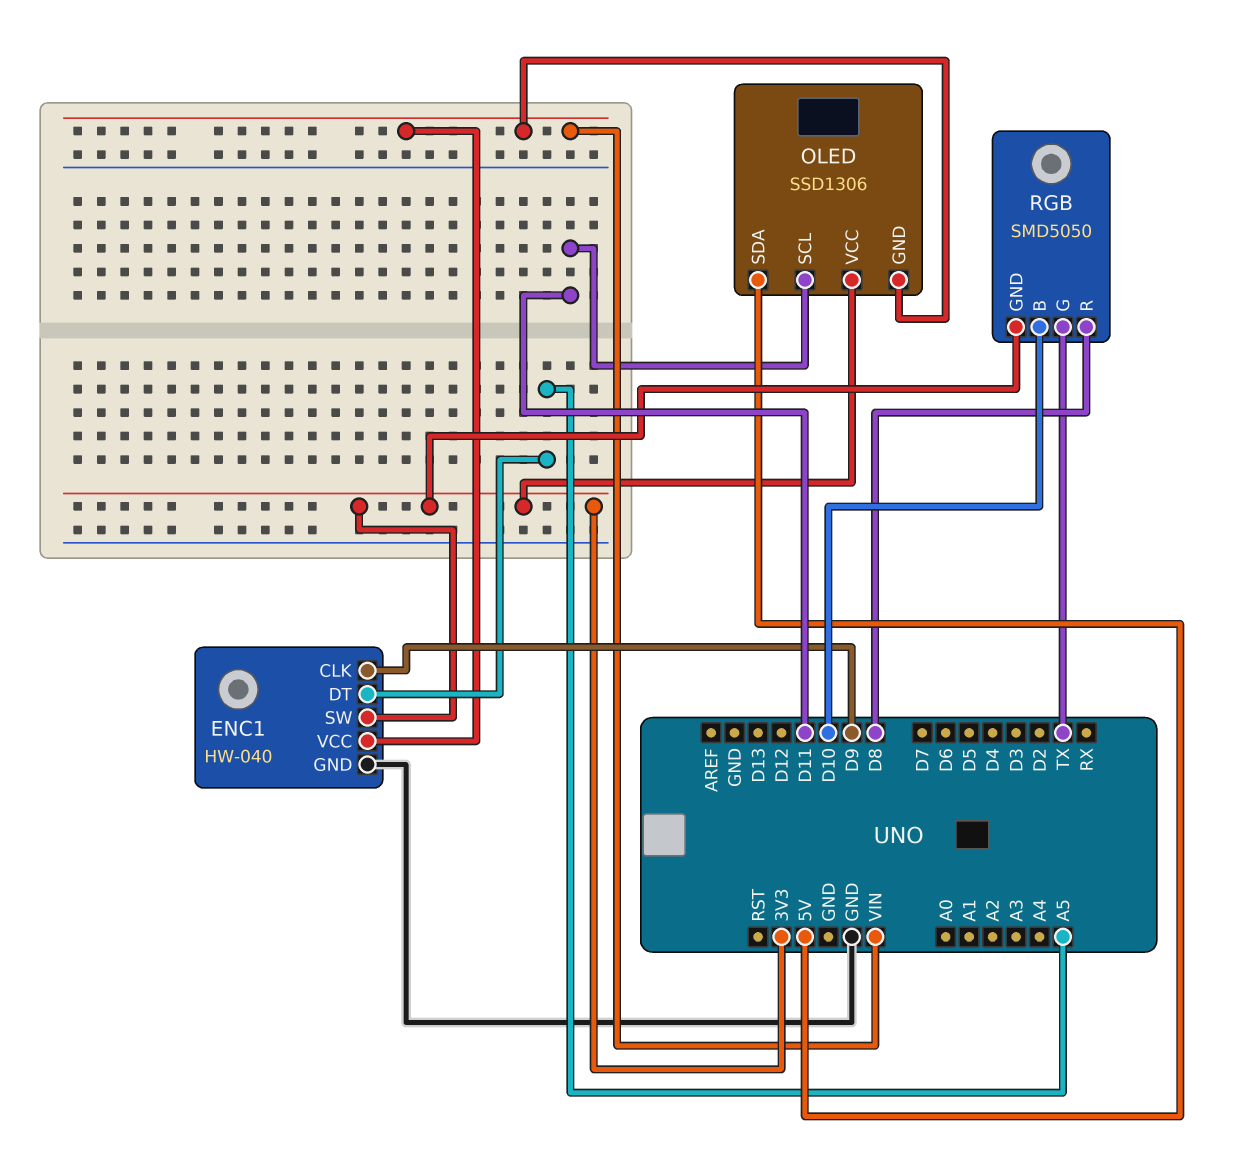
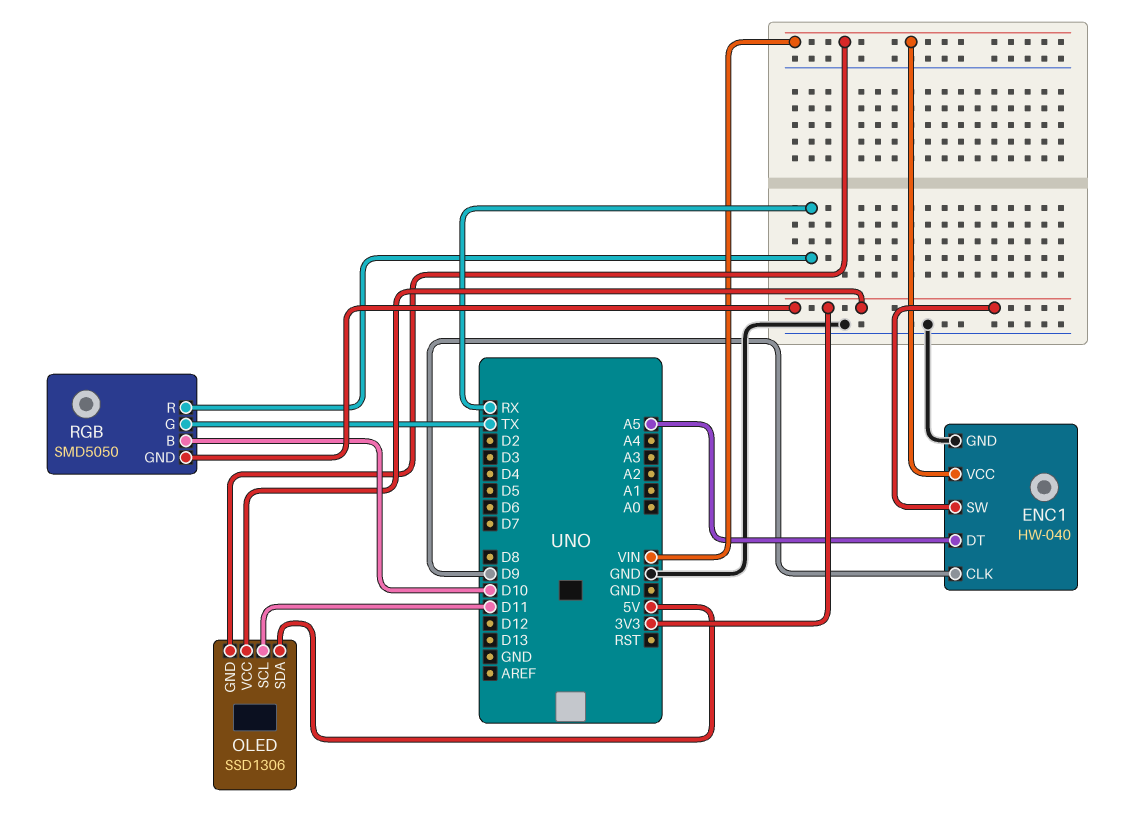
RGB pin R: D8 -> RX

